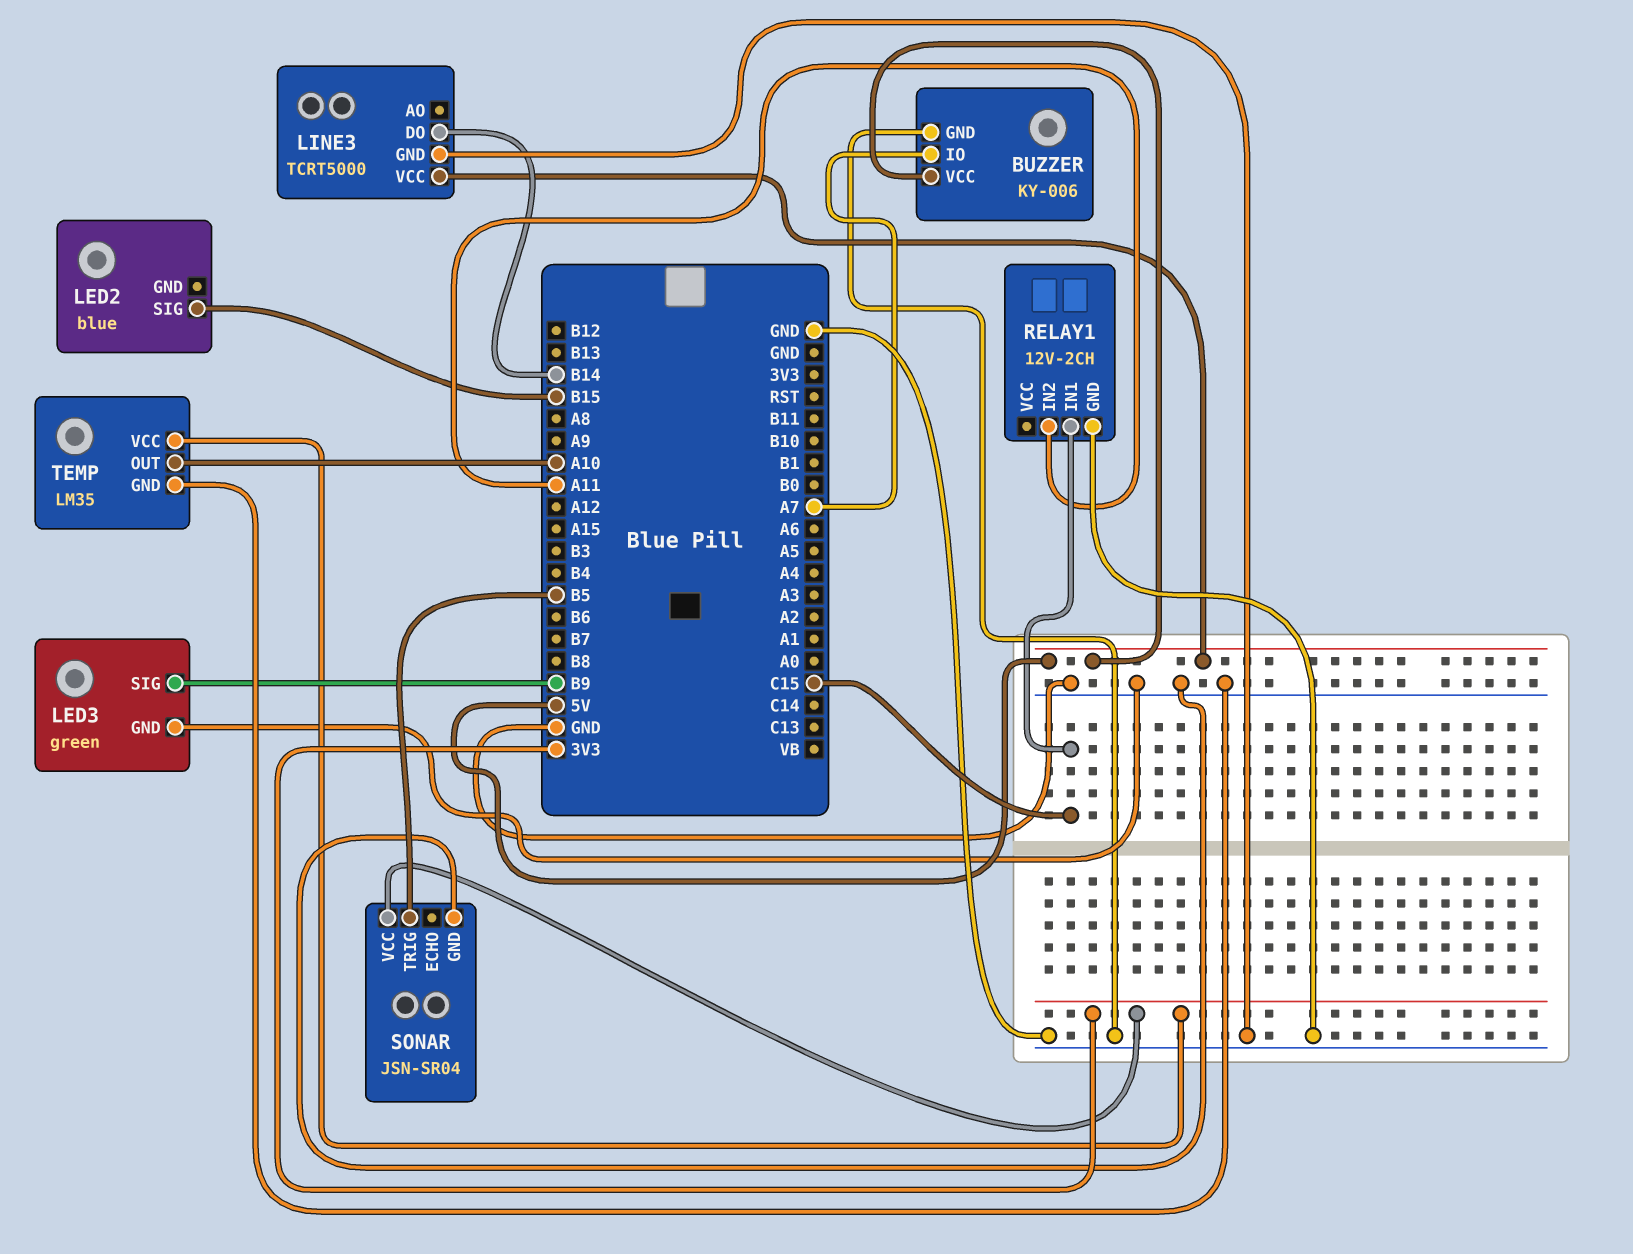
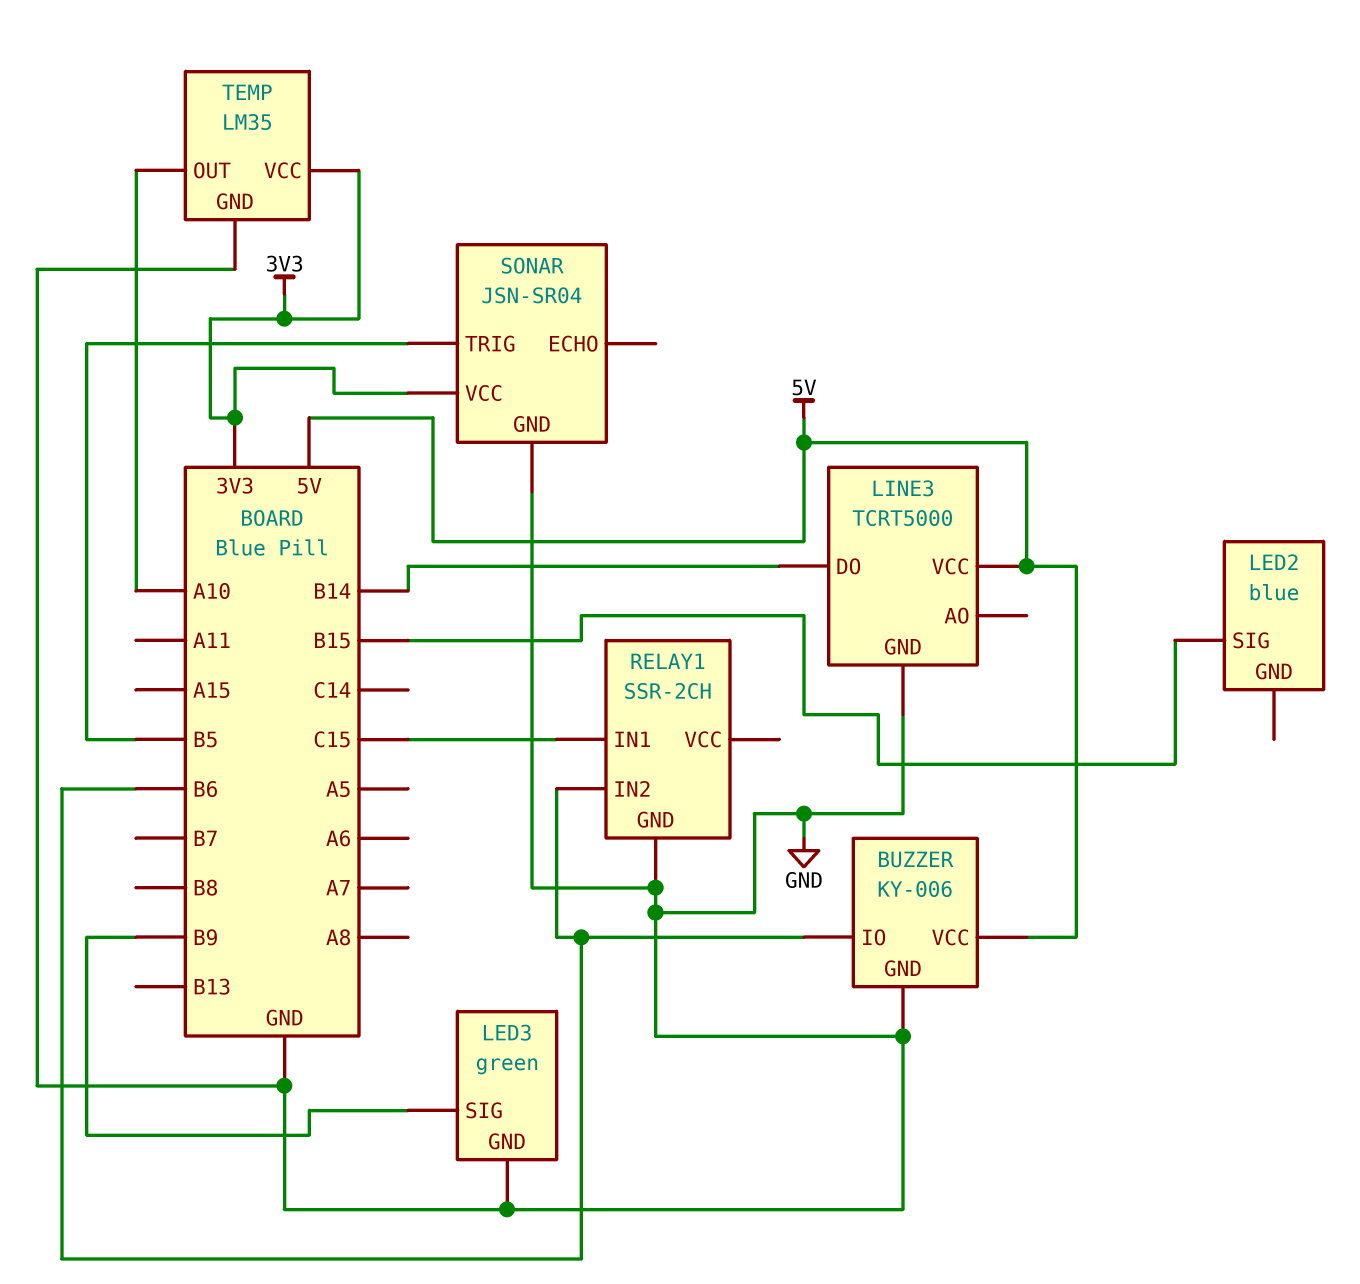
BUZZER pin IO: A7 -> B6
RELAY1: 12V-2CH -> SSR-2CH
RELAY1 pin IN2: A11 -> B6

